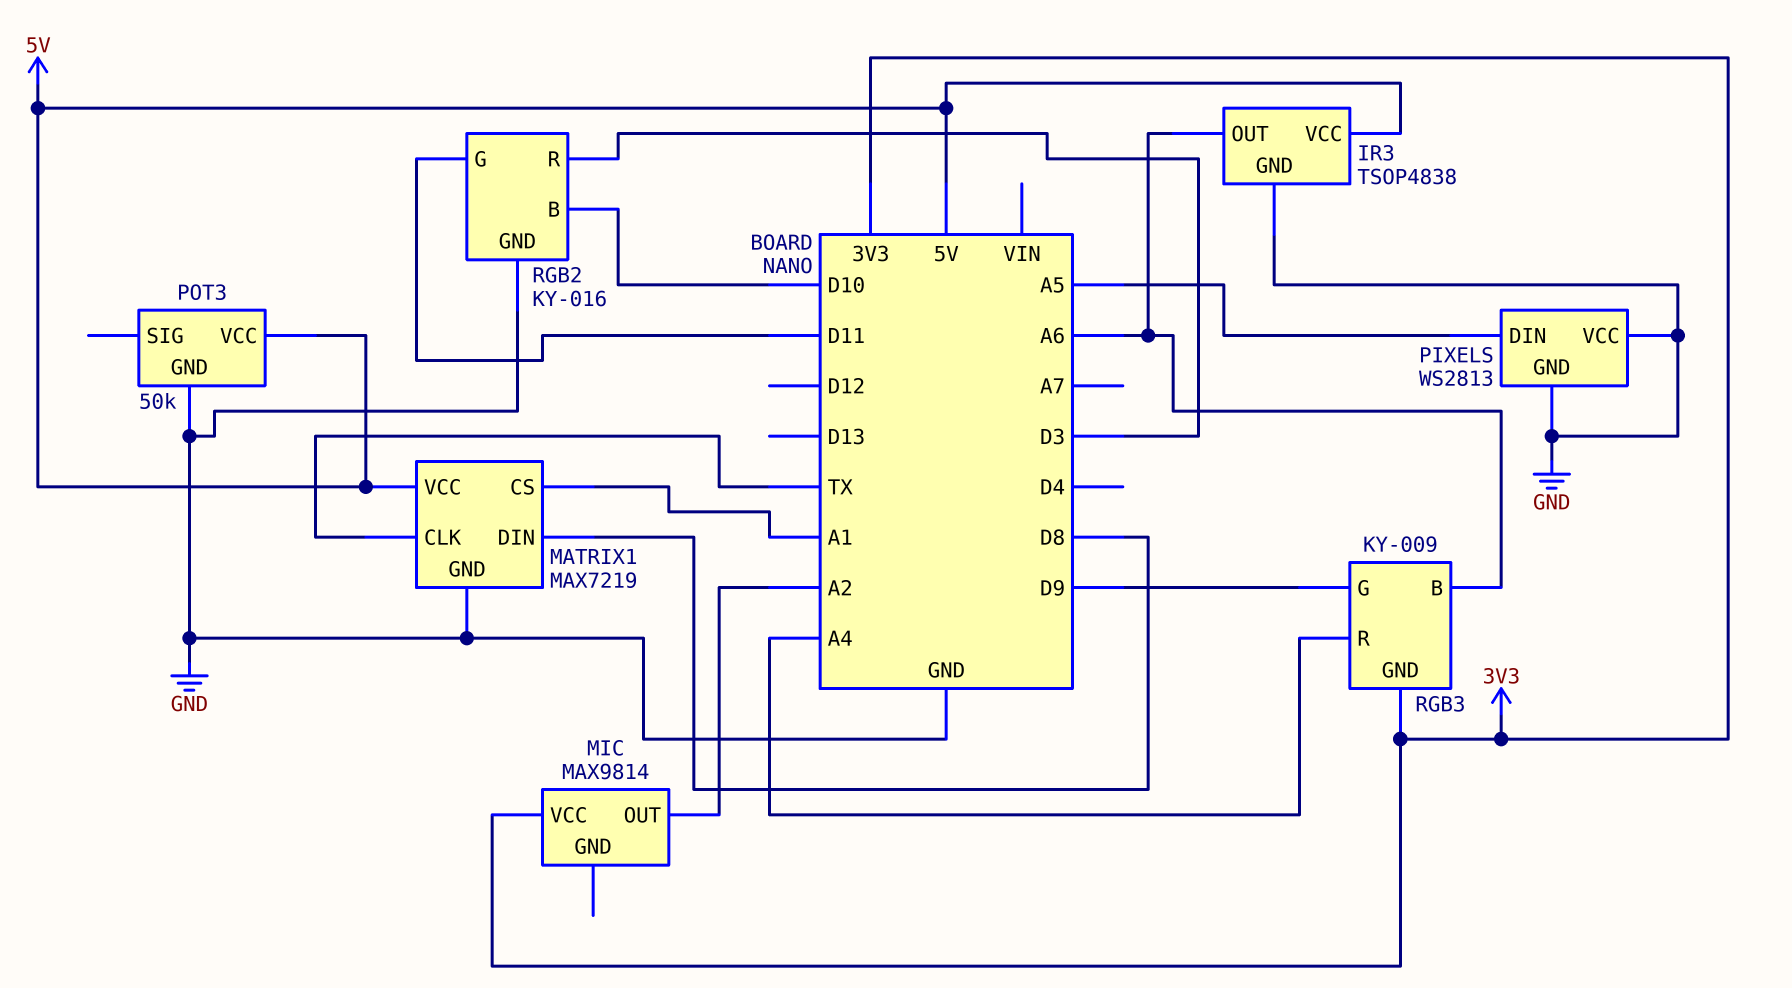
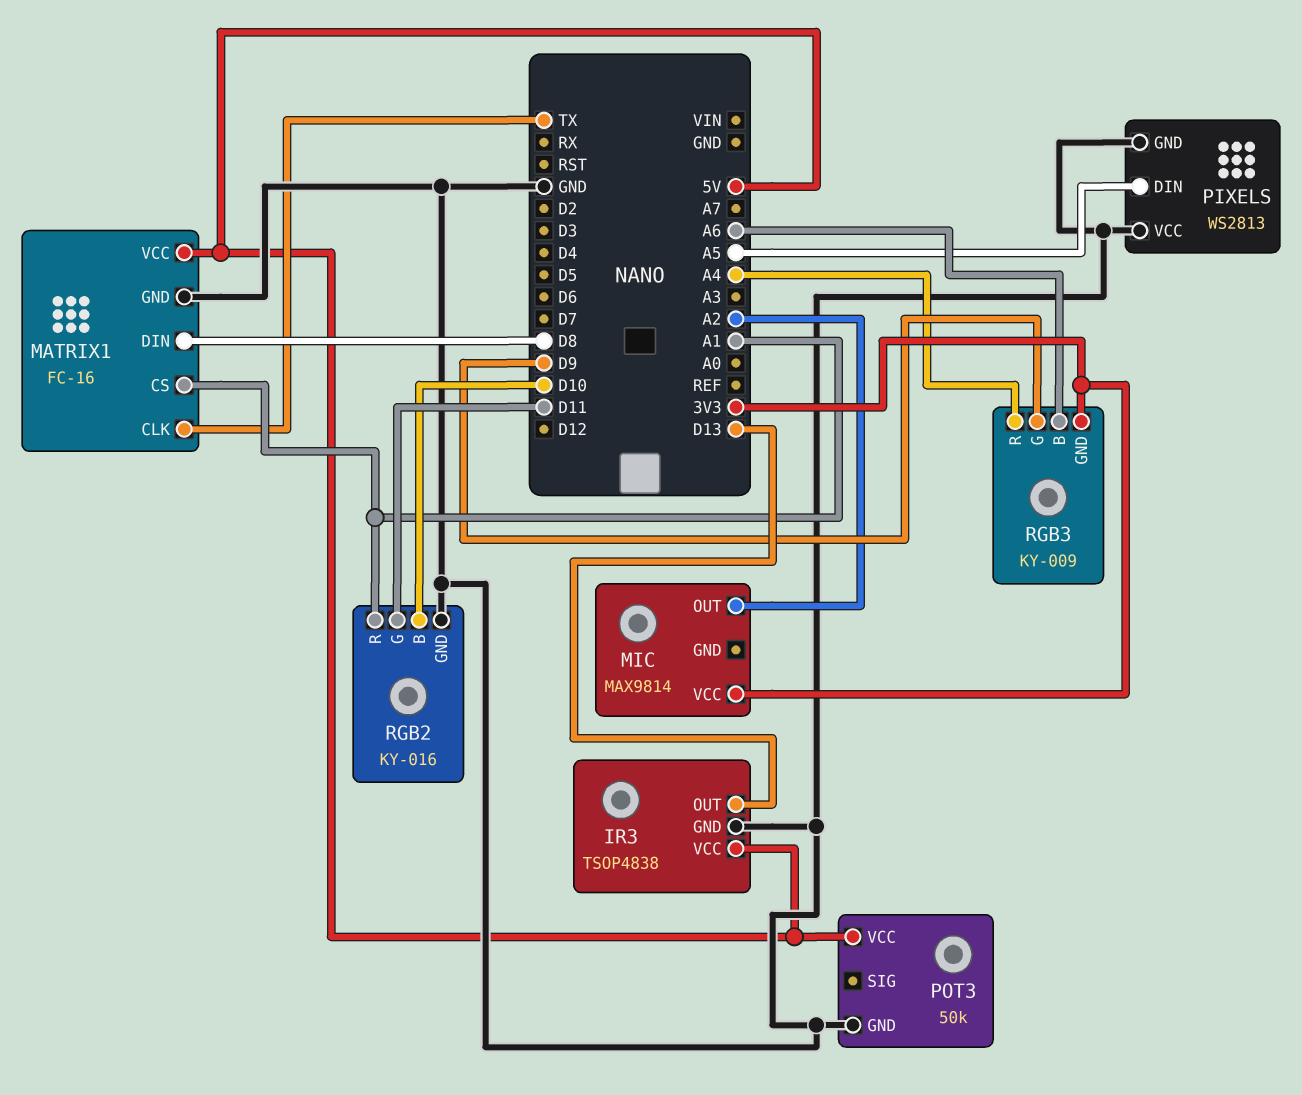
IR3 pin OUT: A6 -> D13
MATRIX1: MAX7219 -> FC-16
RGB2 pin R: D3 -> A1

